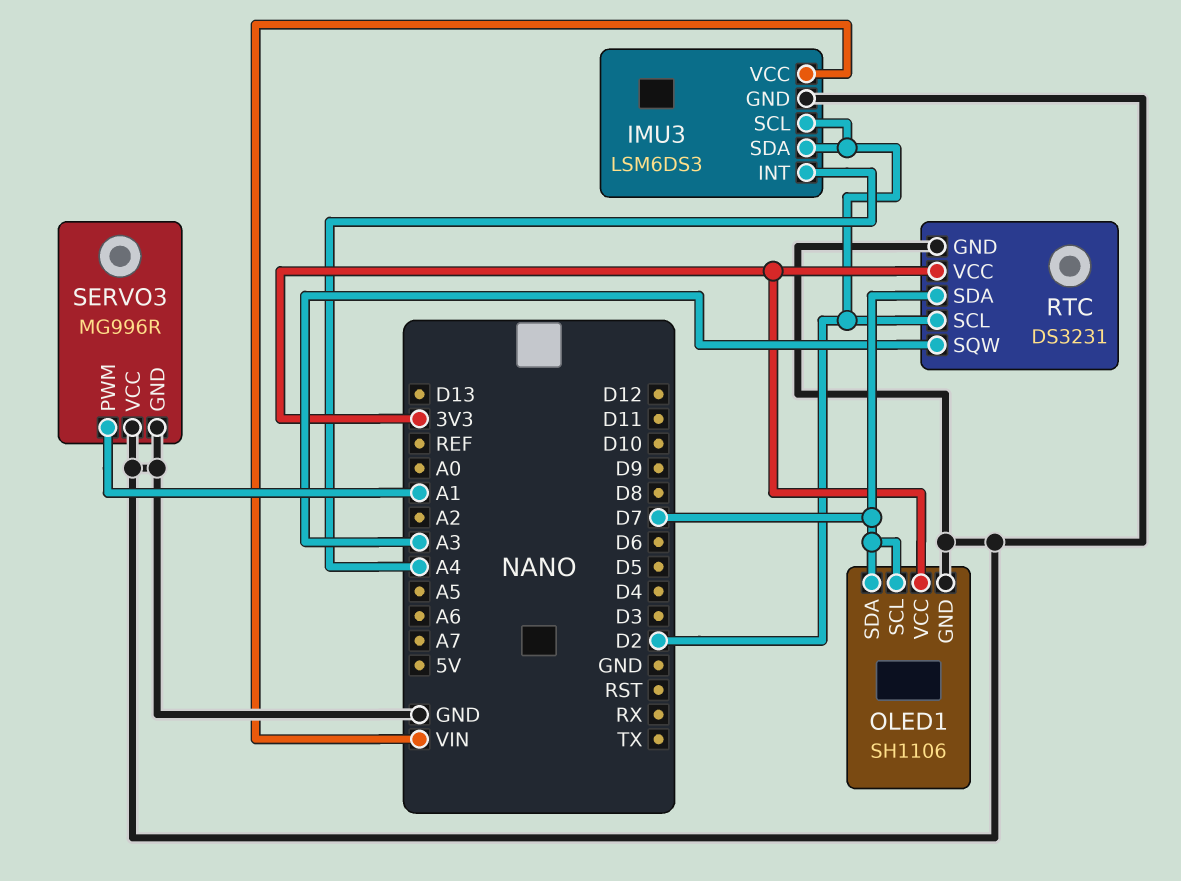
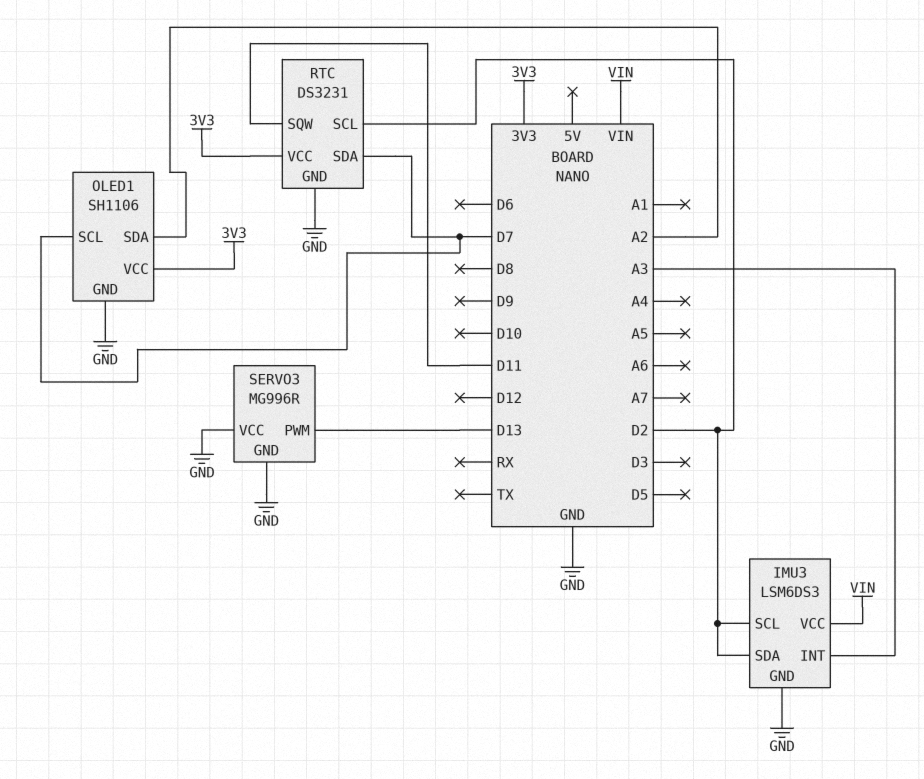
IMU3 pin INT: A4 -> A3
OLED1 pin SDA: D7 -> A2
RTC pin SQW: A3 -> D11
SERVO3 pin PWM: A1 -> D13

